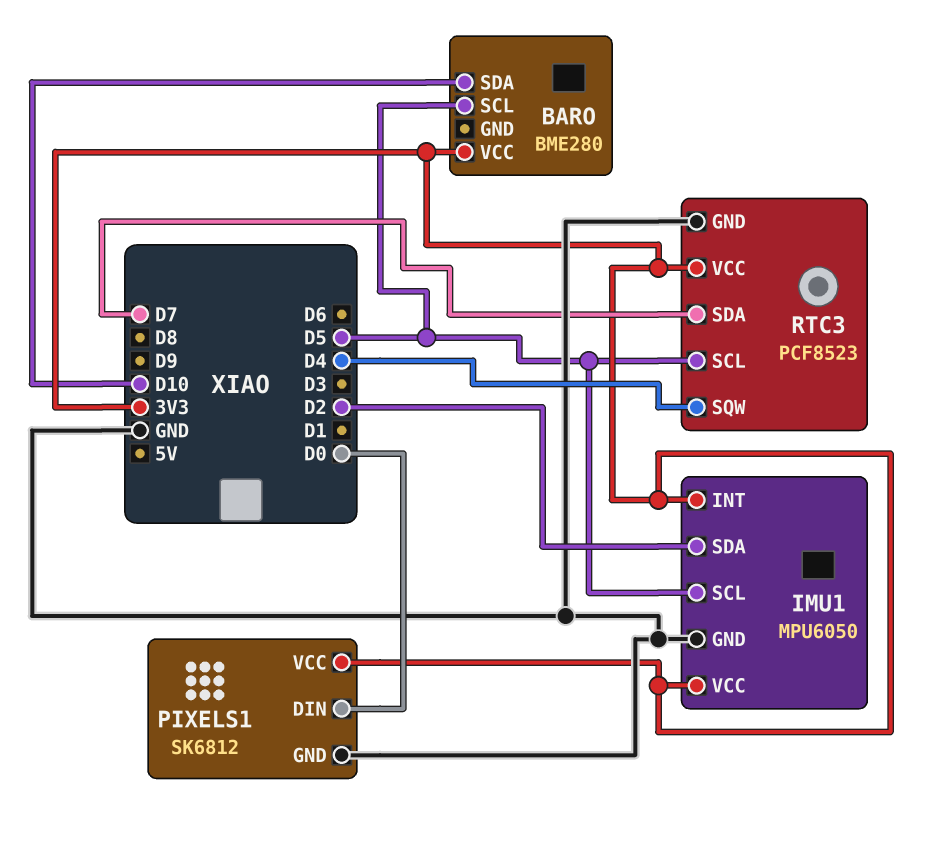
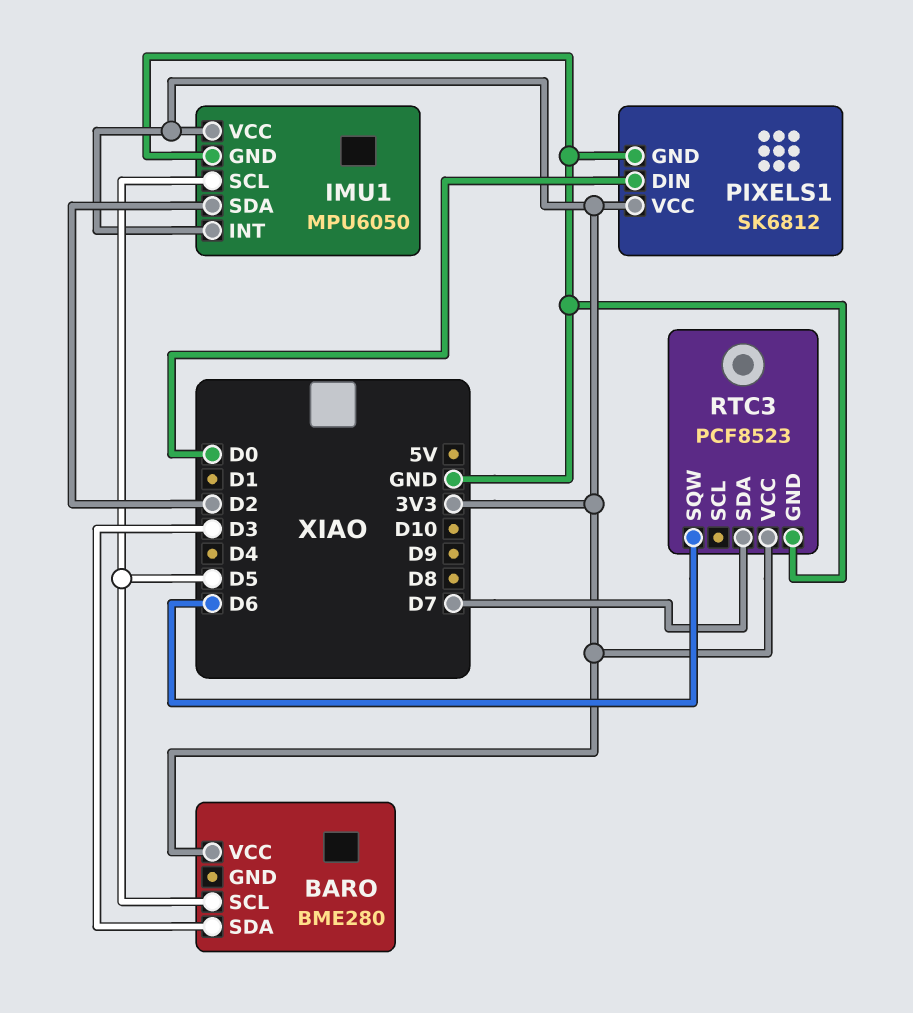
BARO pin SDA: D10 -> D3
RTC3 pin SCL: D5 -> none
RTC3 pin SQW: D4 -> D6

